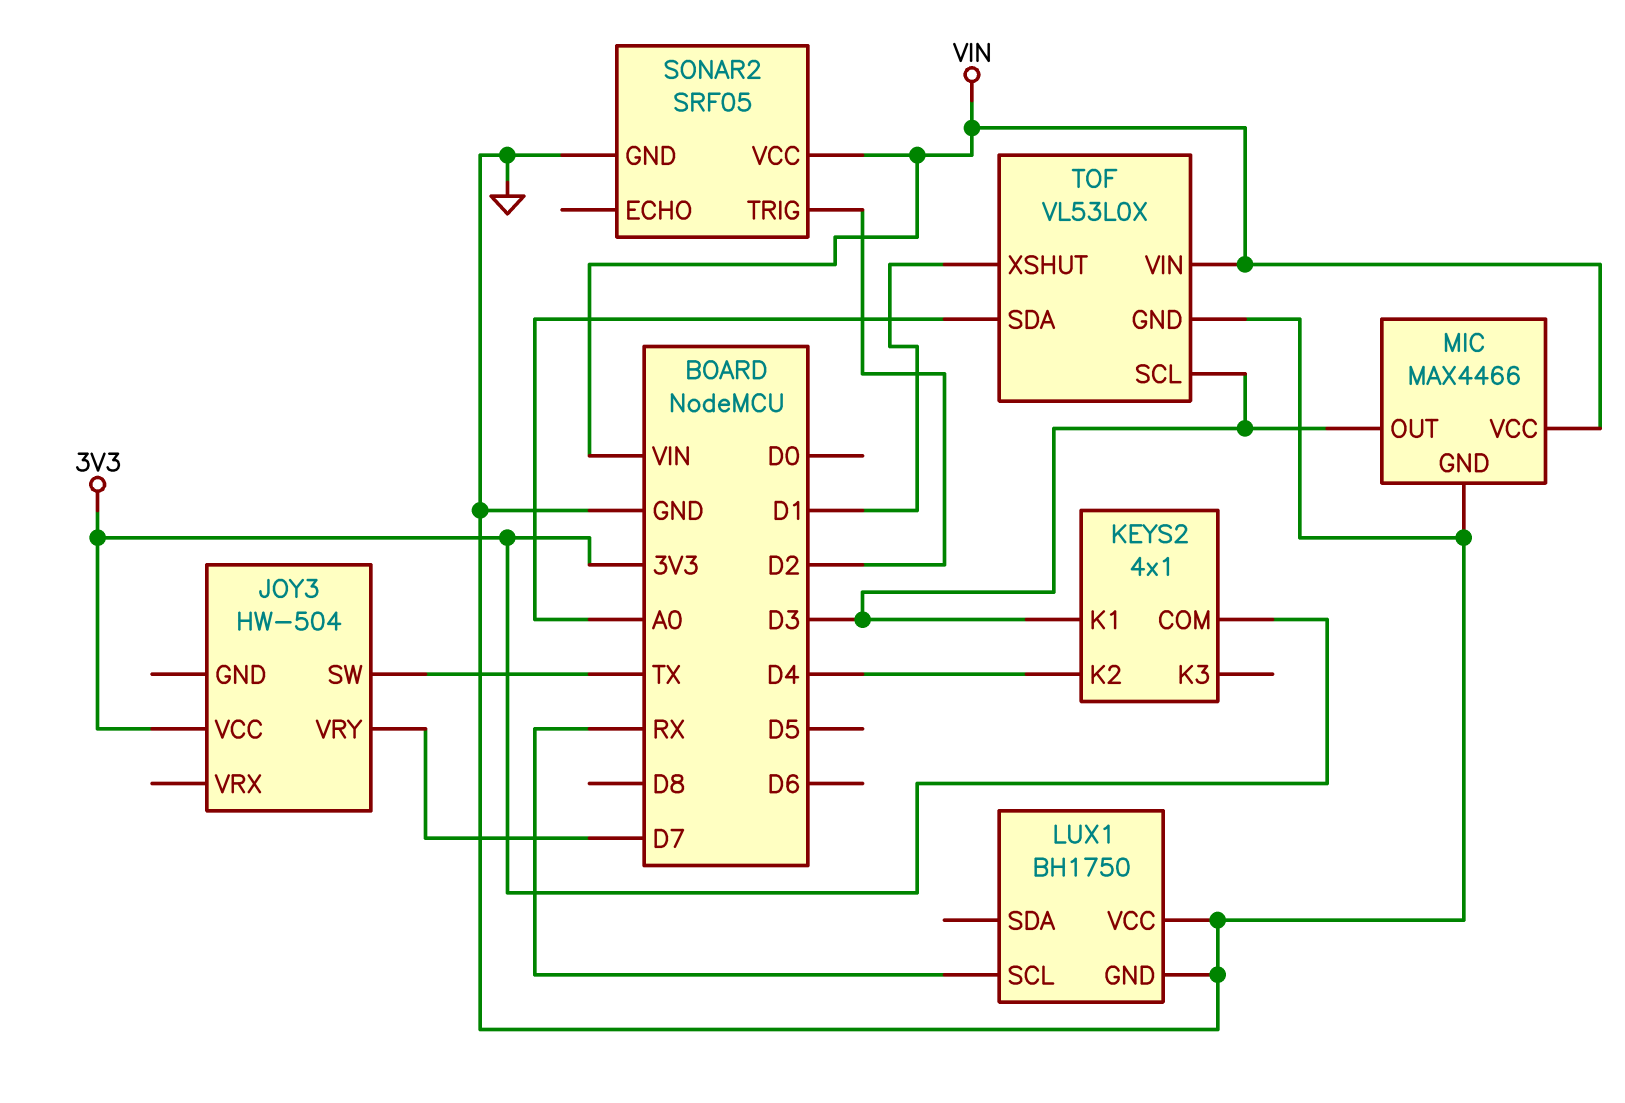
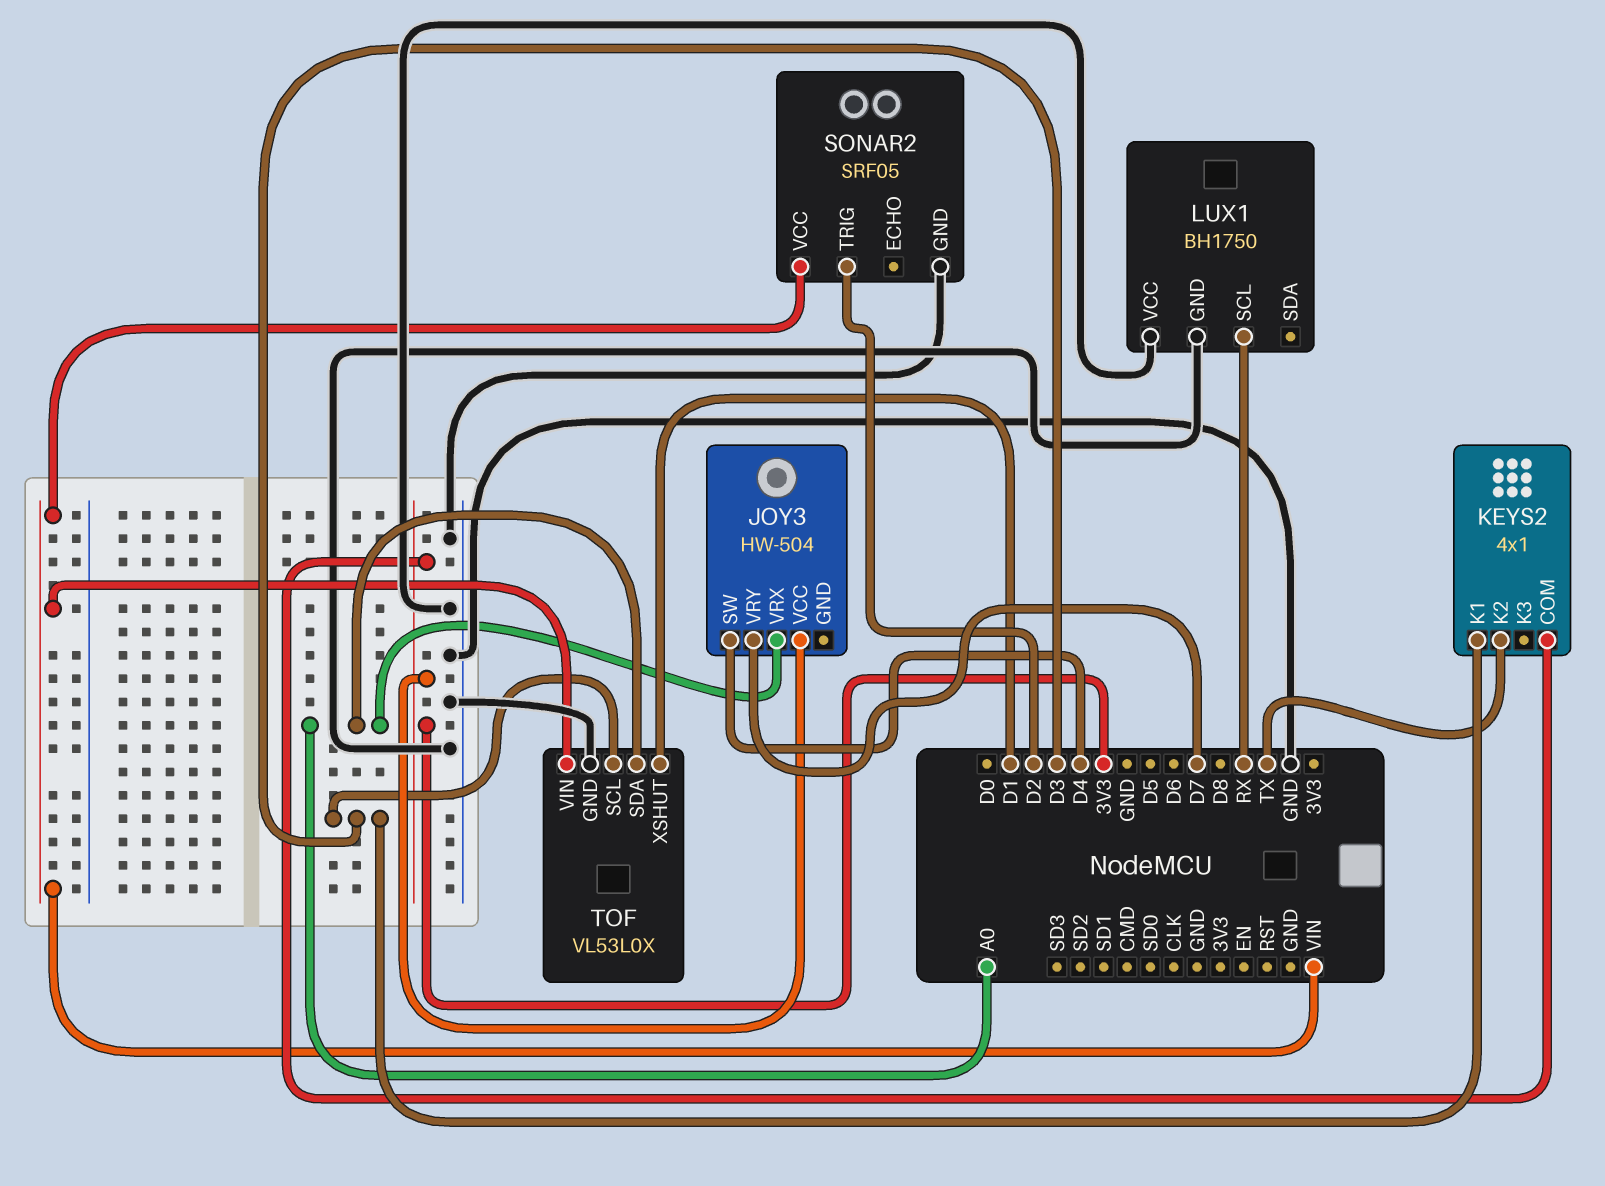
JOY3 pin SW: TX -> D4
JOY3 pin VRX: none -> A0
KEYS2 pin K2: D4 -> TX
MIC: MAX4466 -> none
MIC pin GND: GND -> none
MIC pin OUT: D3 -> none
MIC pin VCC: VIN -> none

